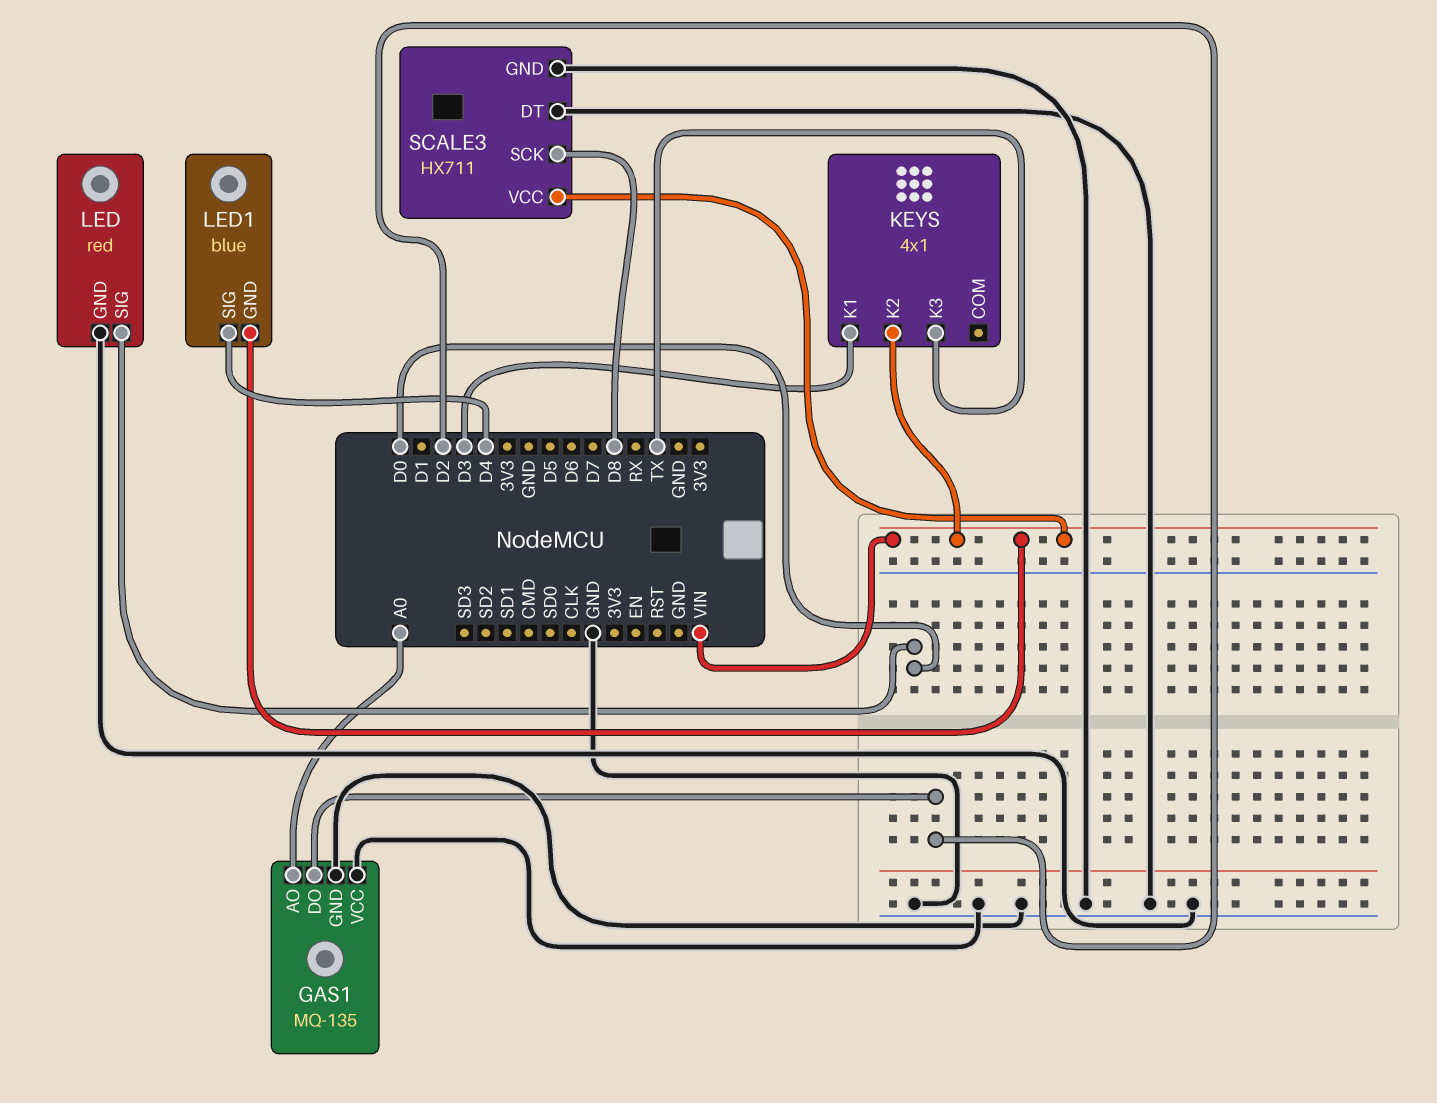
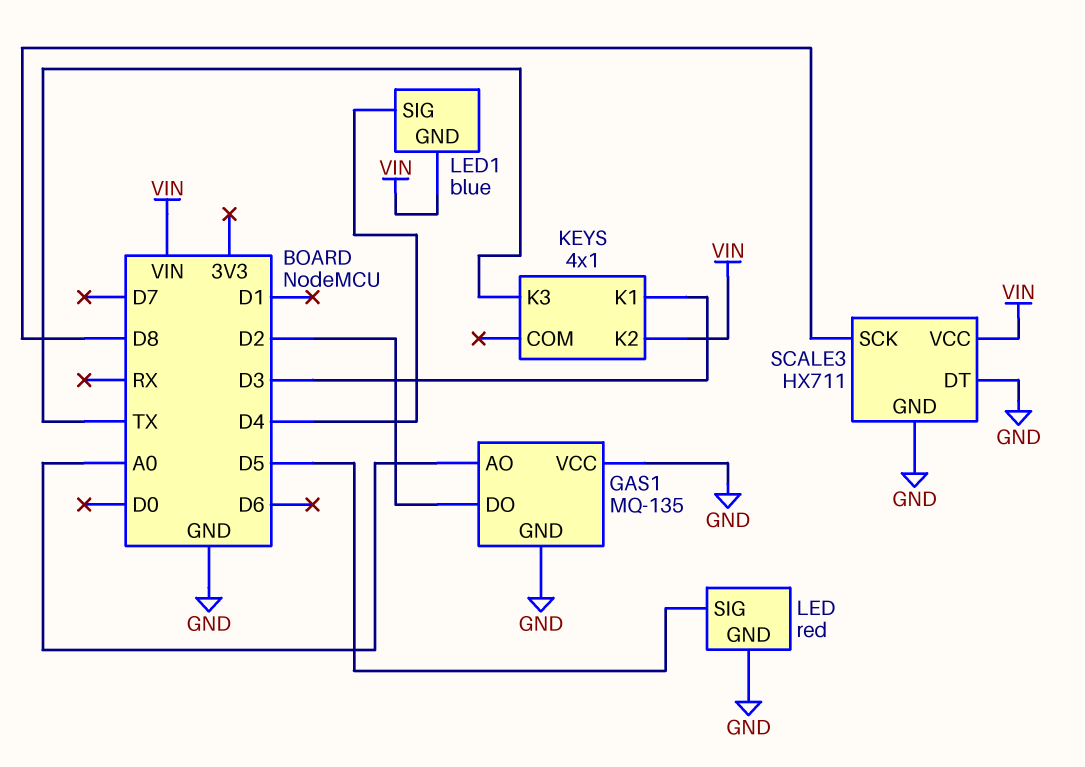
LED pin SIG: D0 -> D5

